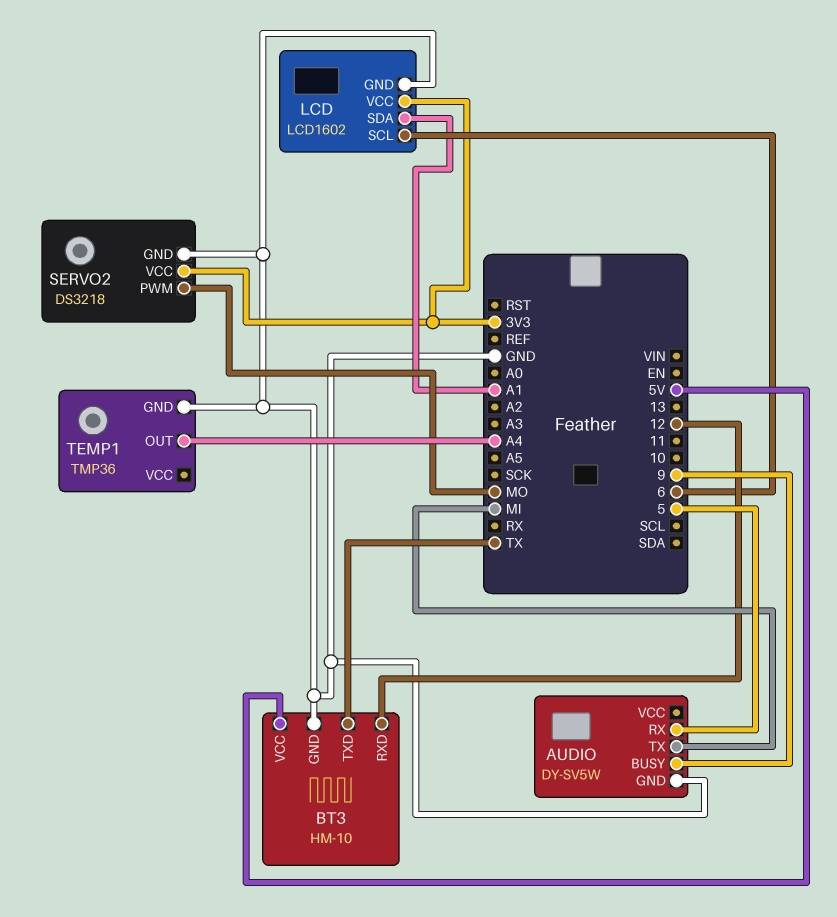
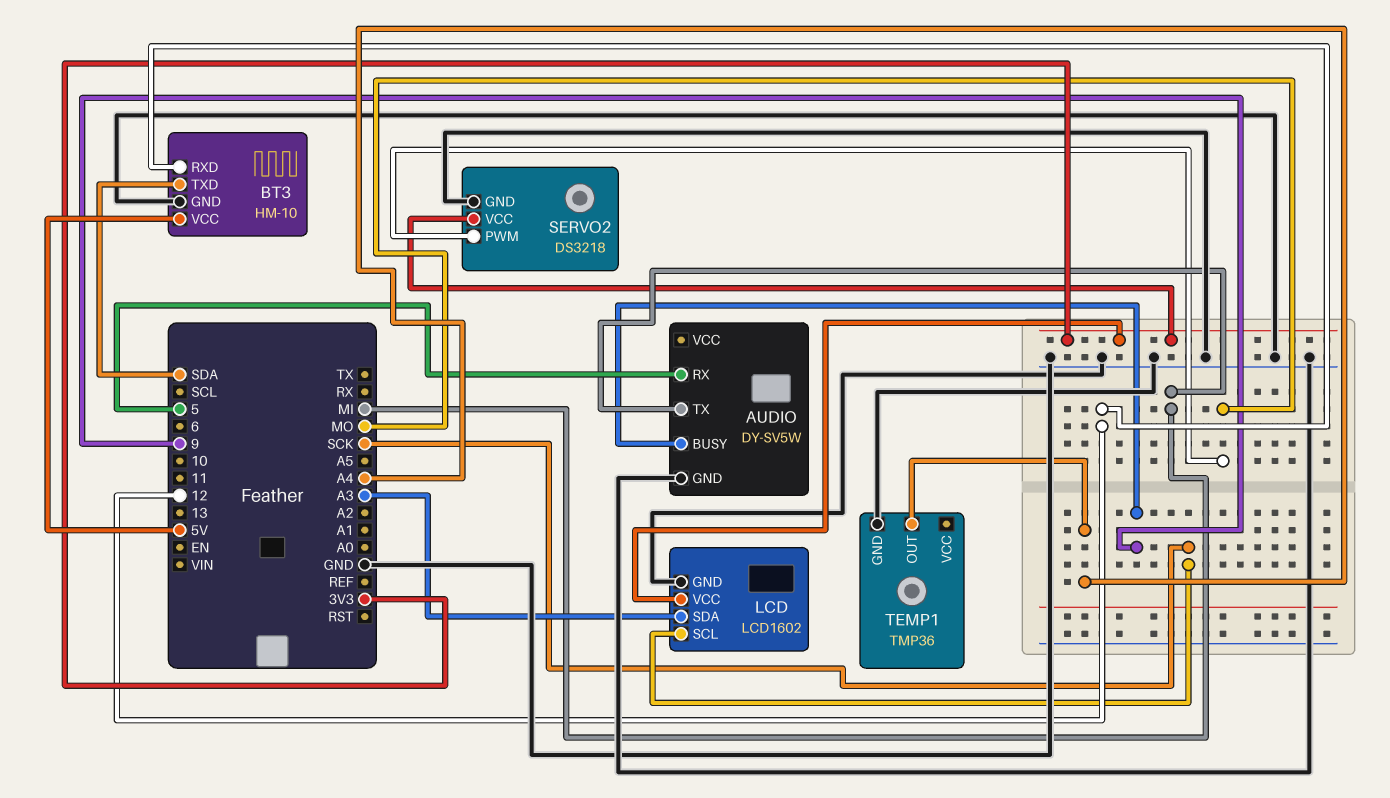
BT3 pin TXD: TX -> SDA
LCD pin SCL: 6 -> SCK
LCD pin SDA: A1 -> A3

